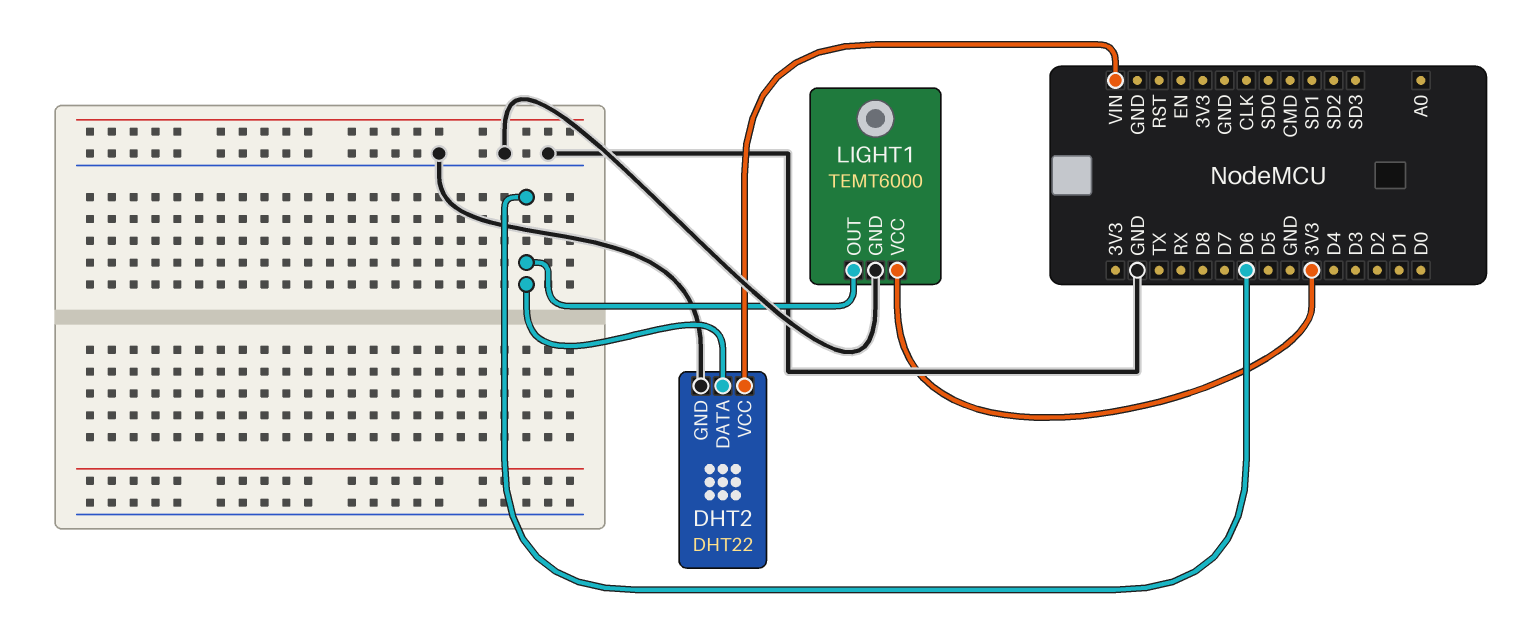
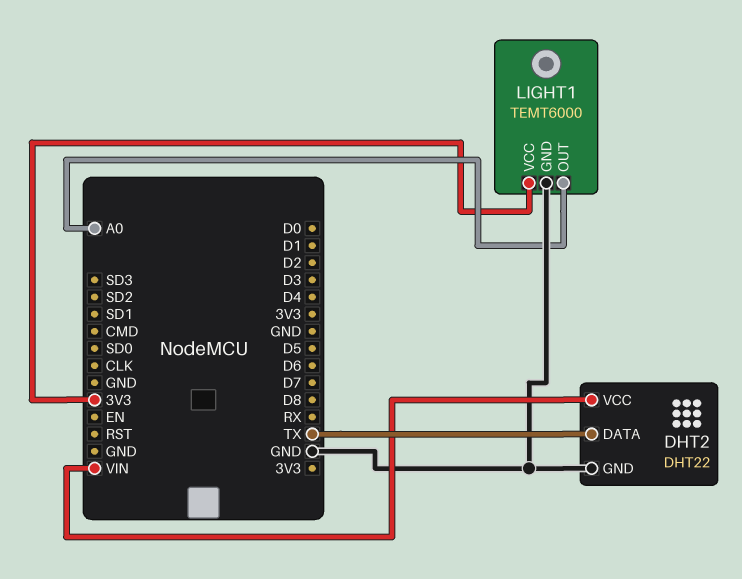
DHT2 pin DATA: D6 -> TX
LIGHT1 pin OUT: D6 -> A0

